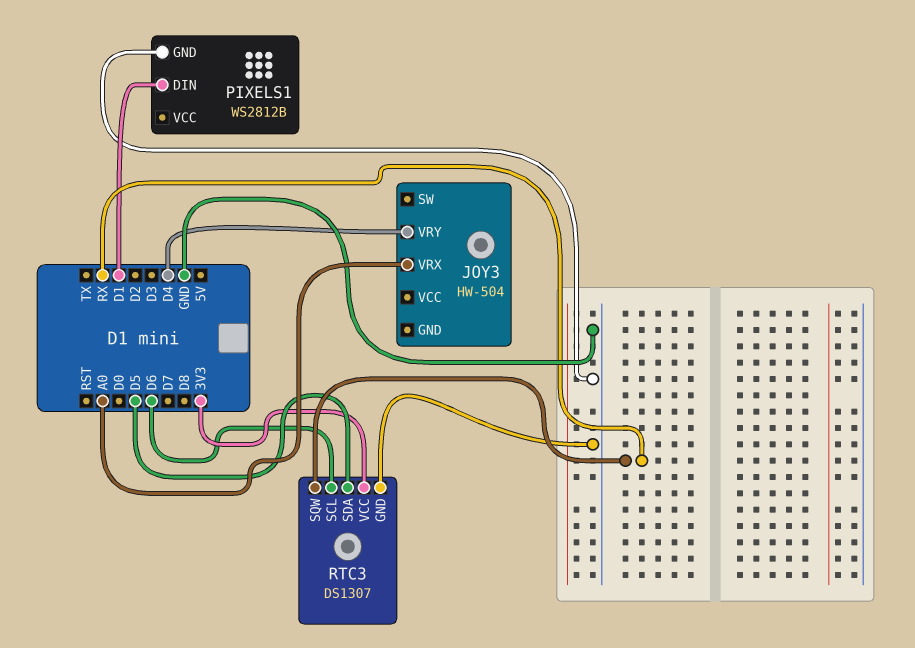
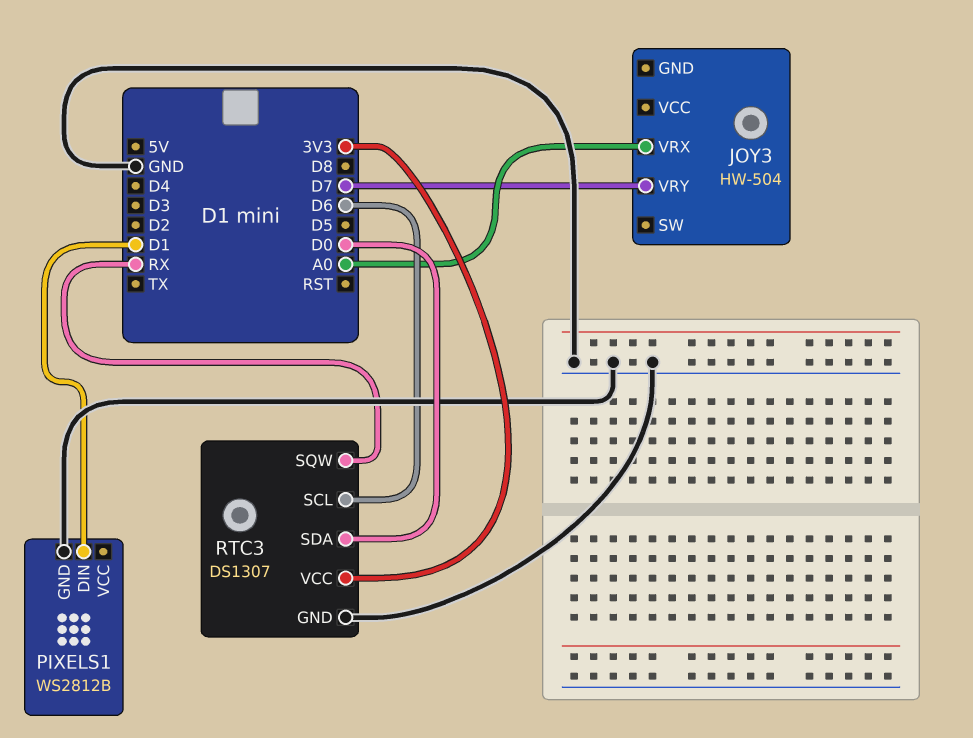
JOY3 pin VRY: D4 -> D7
RTC3 pin SDA: D5 -> D0

